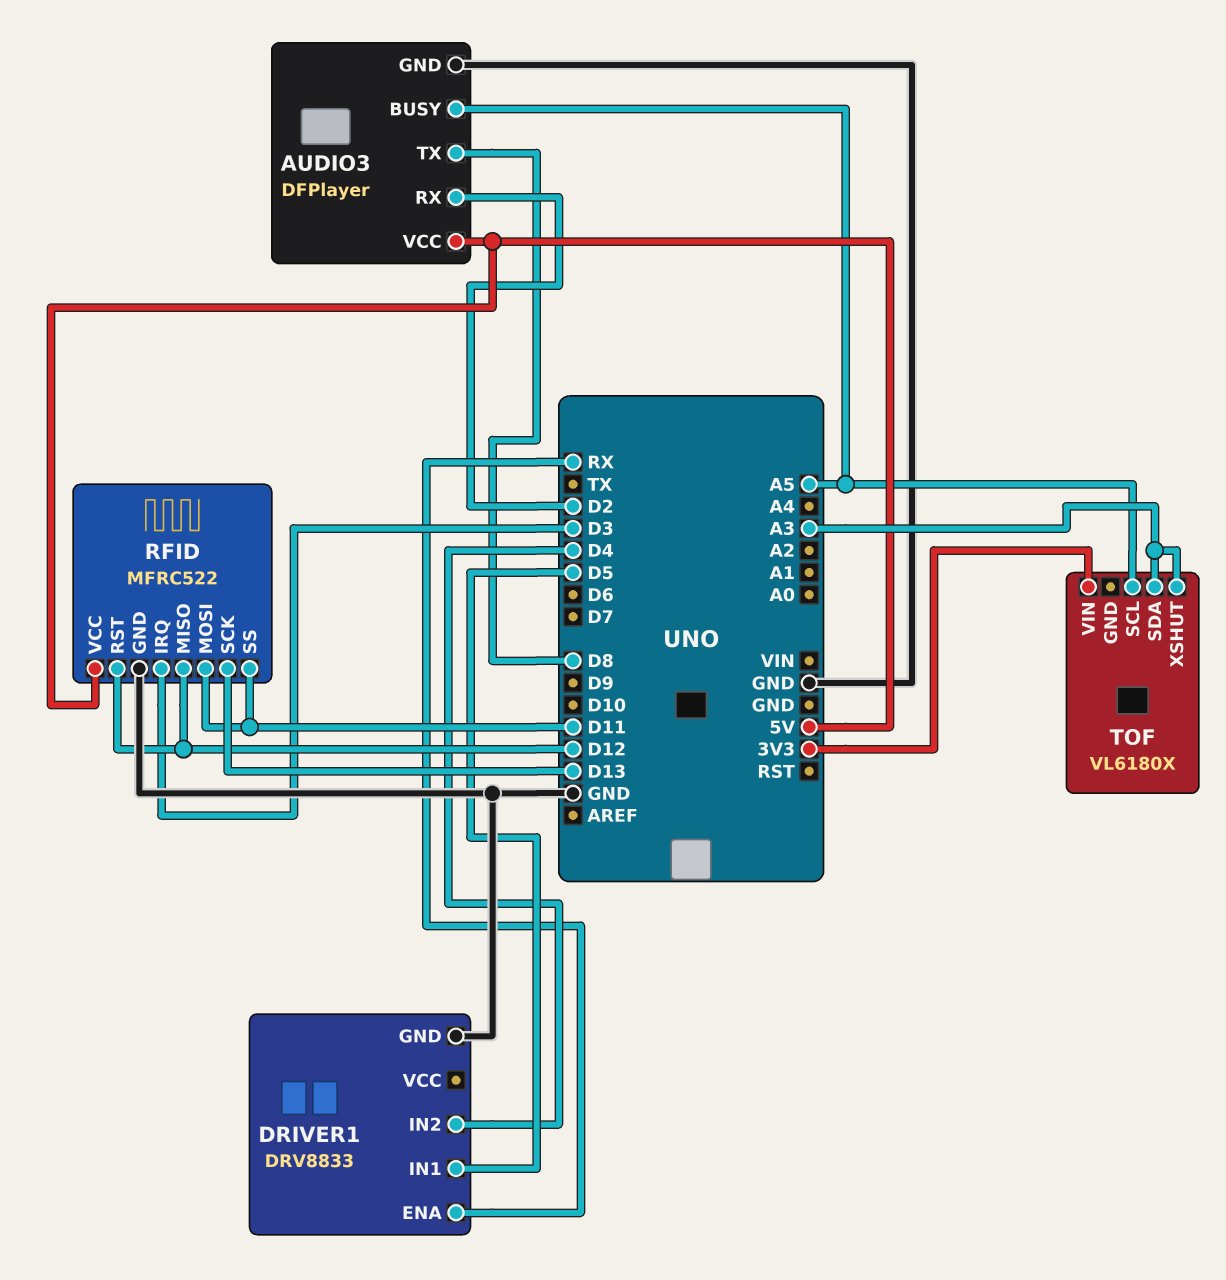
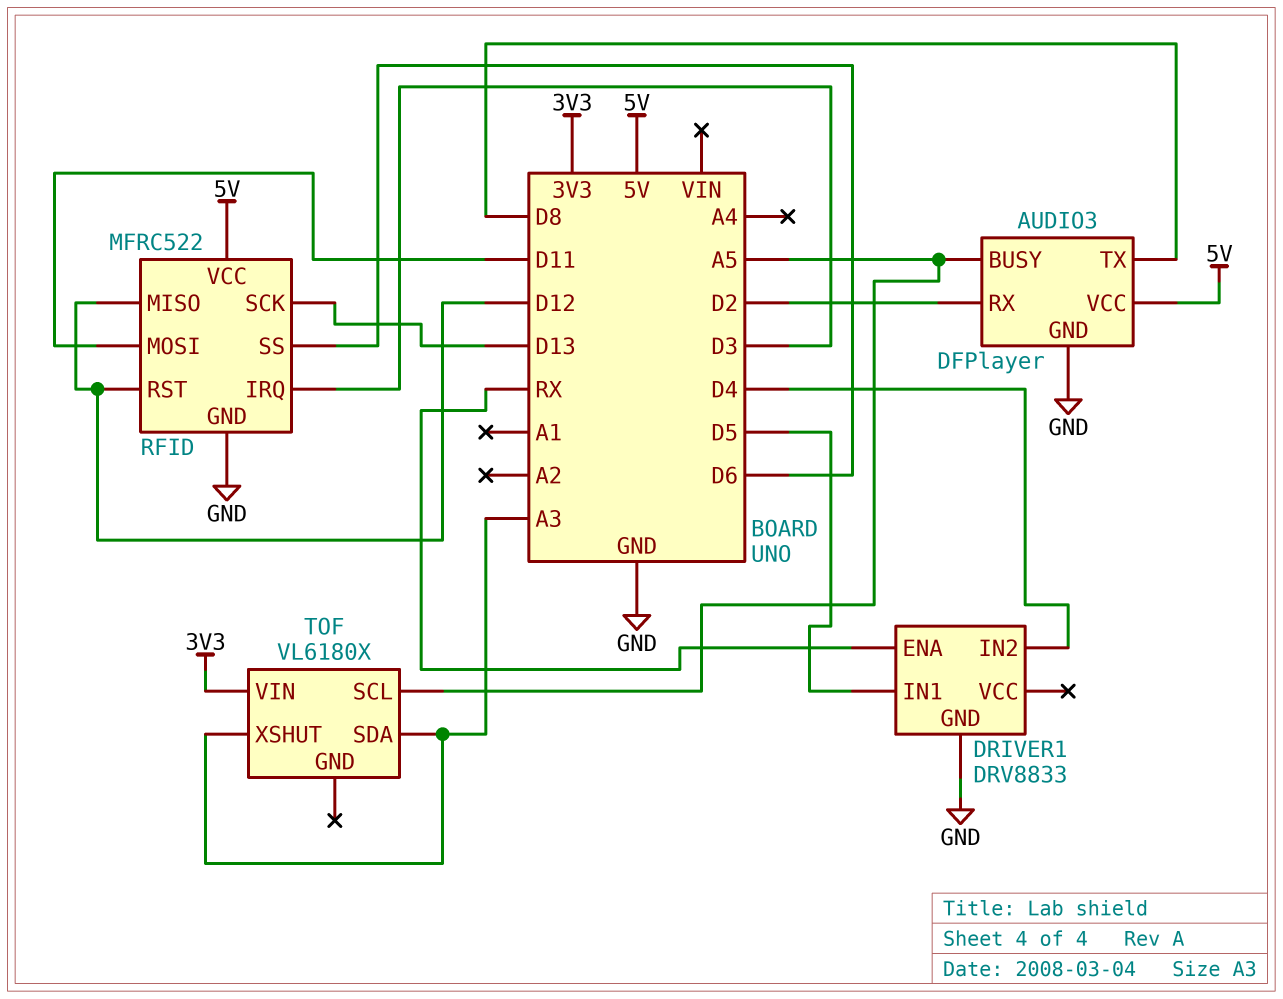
RFID pin SS: D11 -> D6

